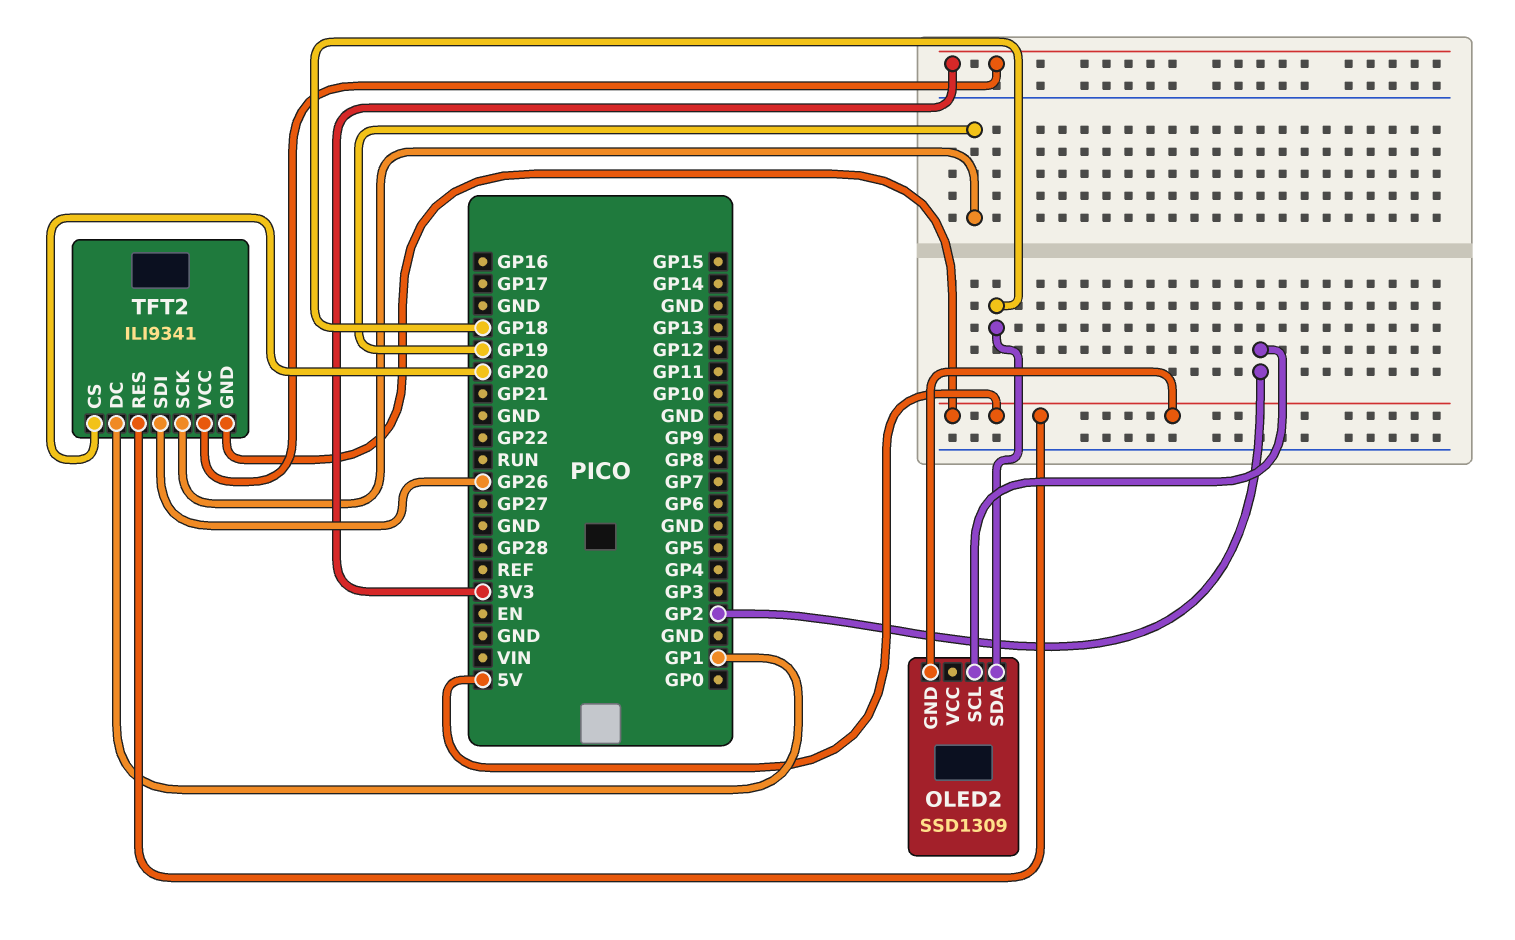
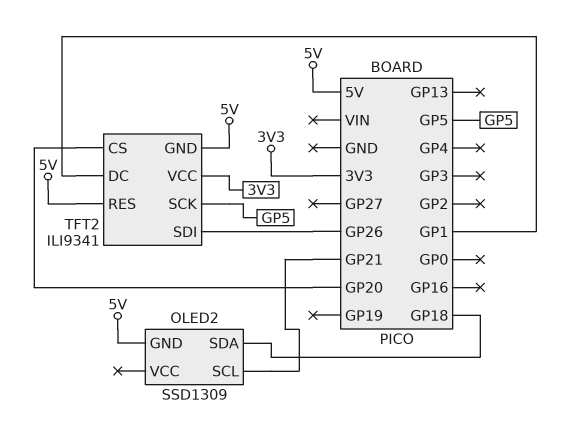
OLED2 pin SCL: GP2 -> GP21
TFT2 pin SCK: GP19 -> GP5

